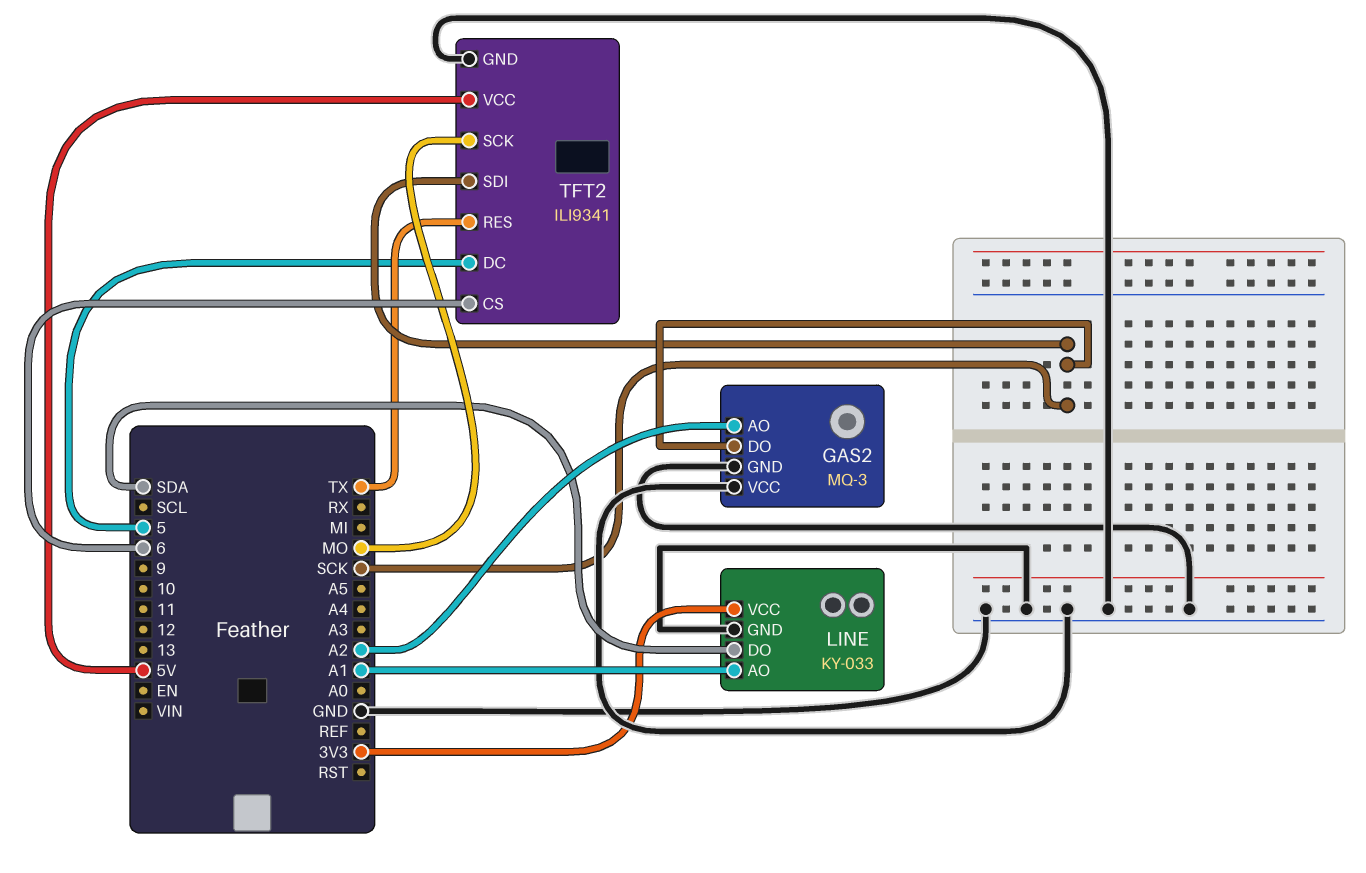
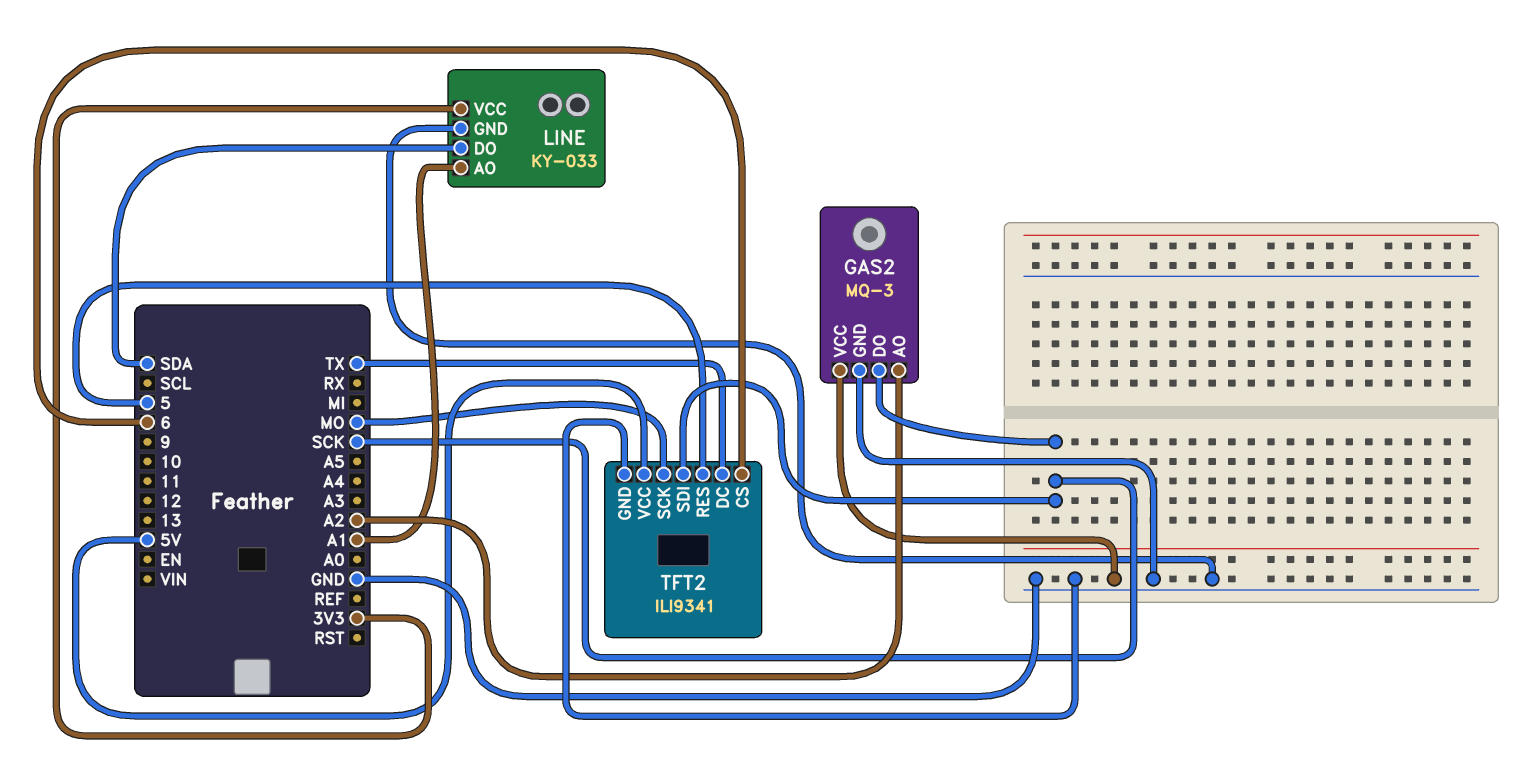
TFT2 pin DC: 5 -> TX
TFT2 pin RES: TX -> 5

